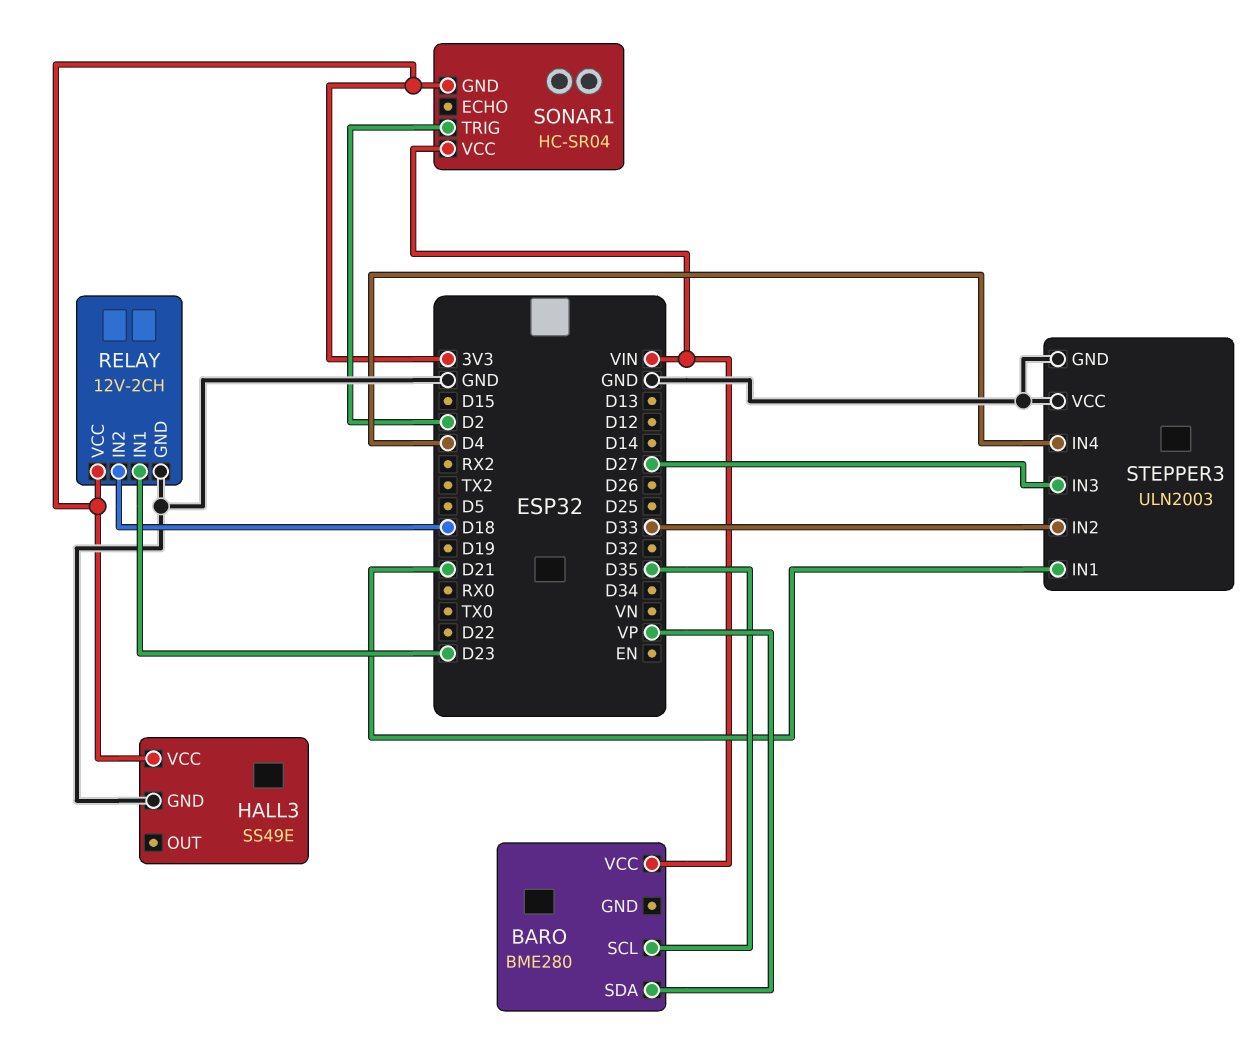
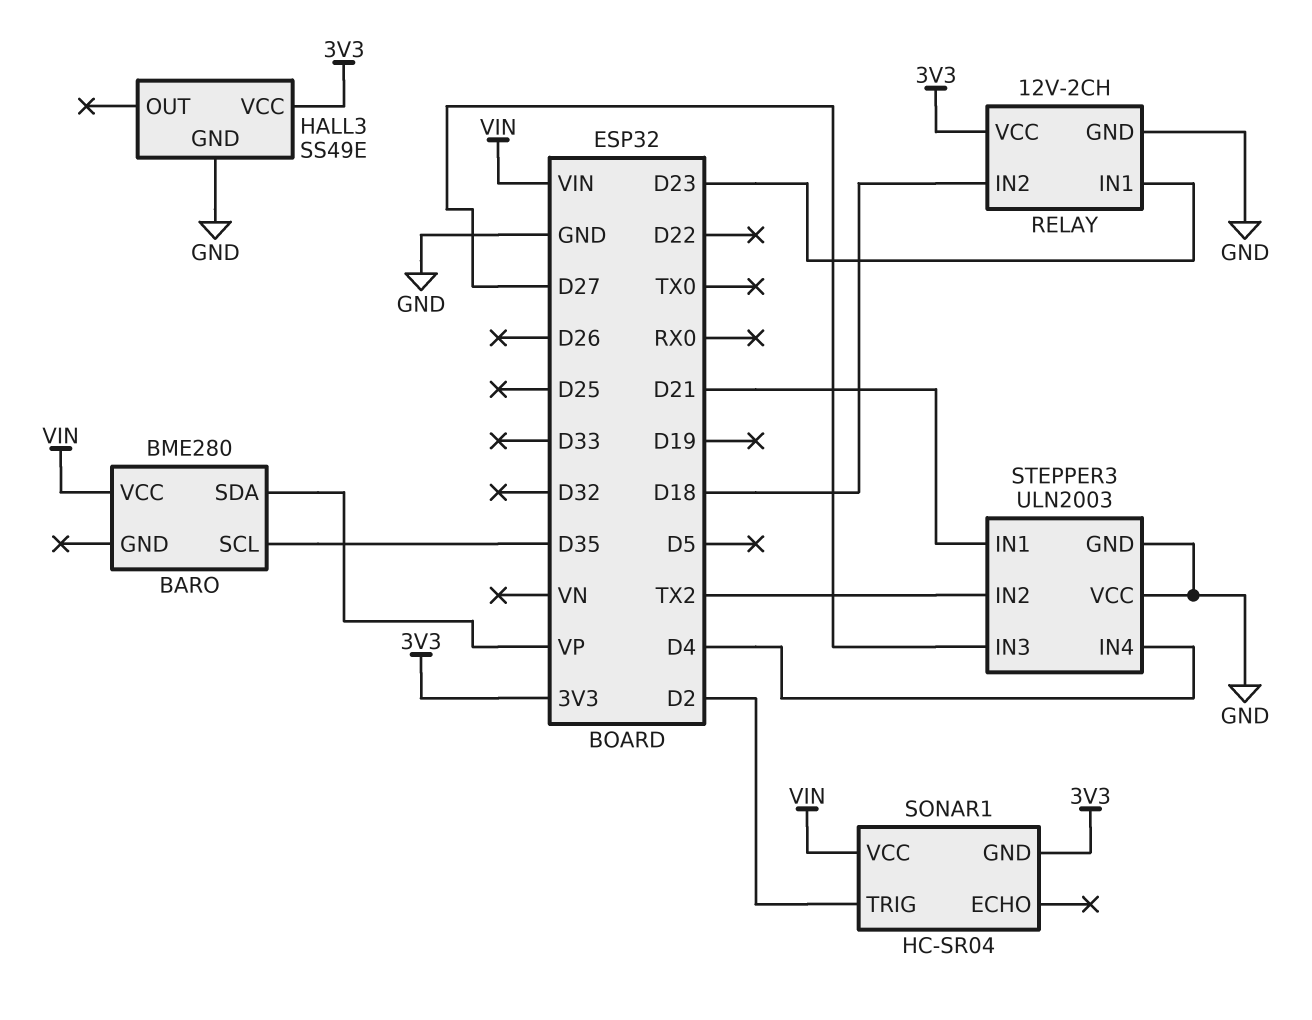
STEPPER3 pin IN2: D33 -> TX2

